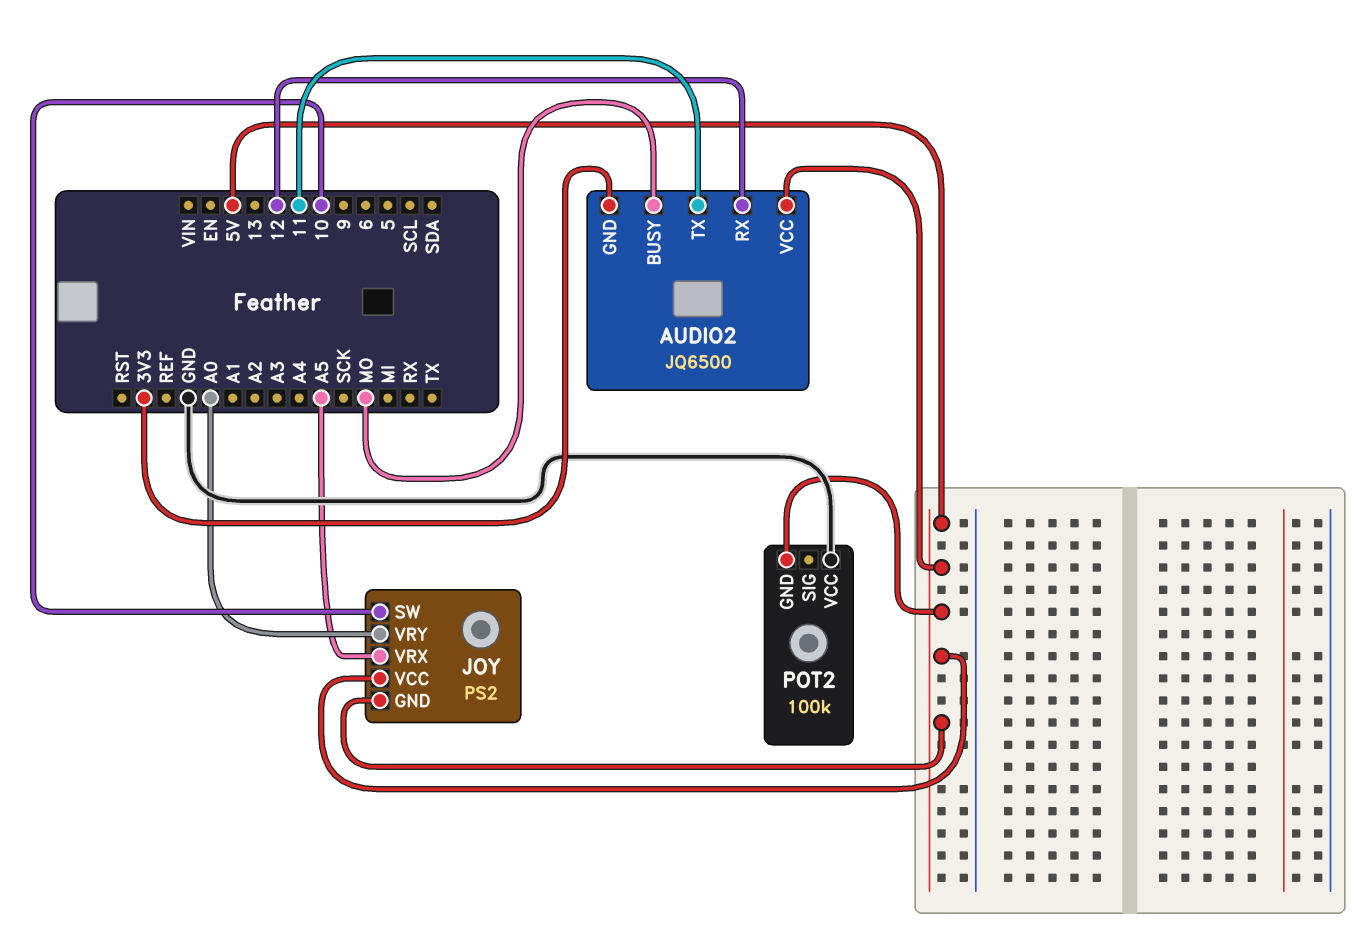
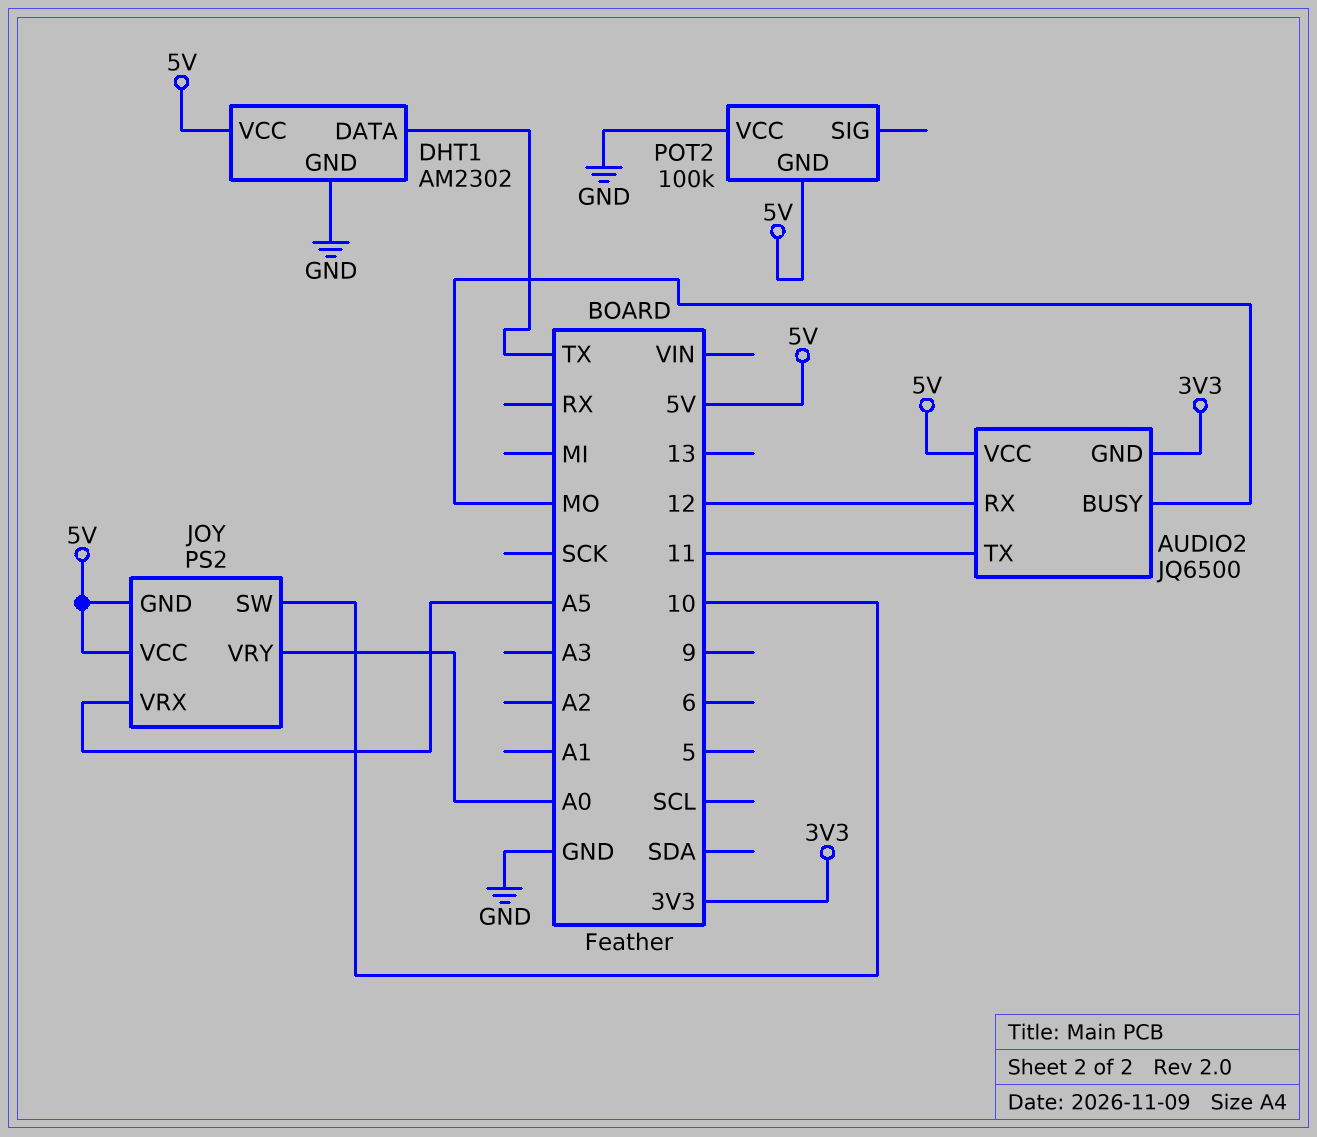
DHT1: none -> AM2302
DHT1 pin DATA: none -> TX
DHT1 pin GND: none -> GND
DHT1 pin VCC: none -> 5V

